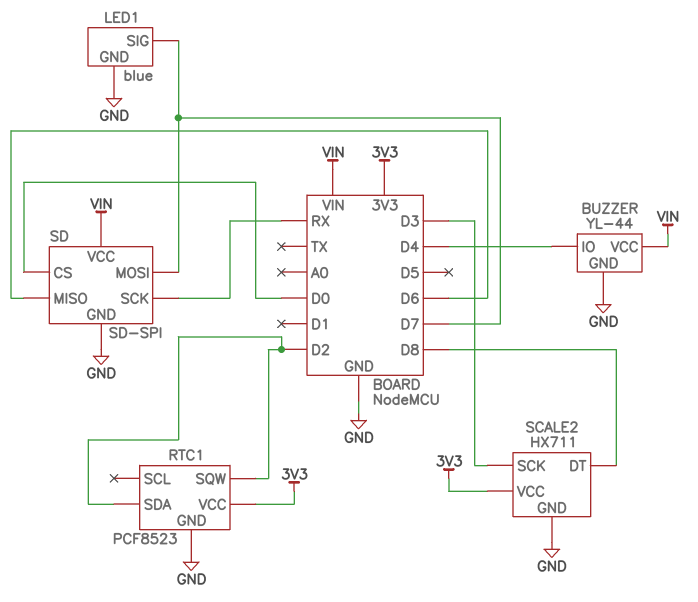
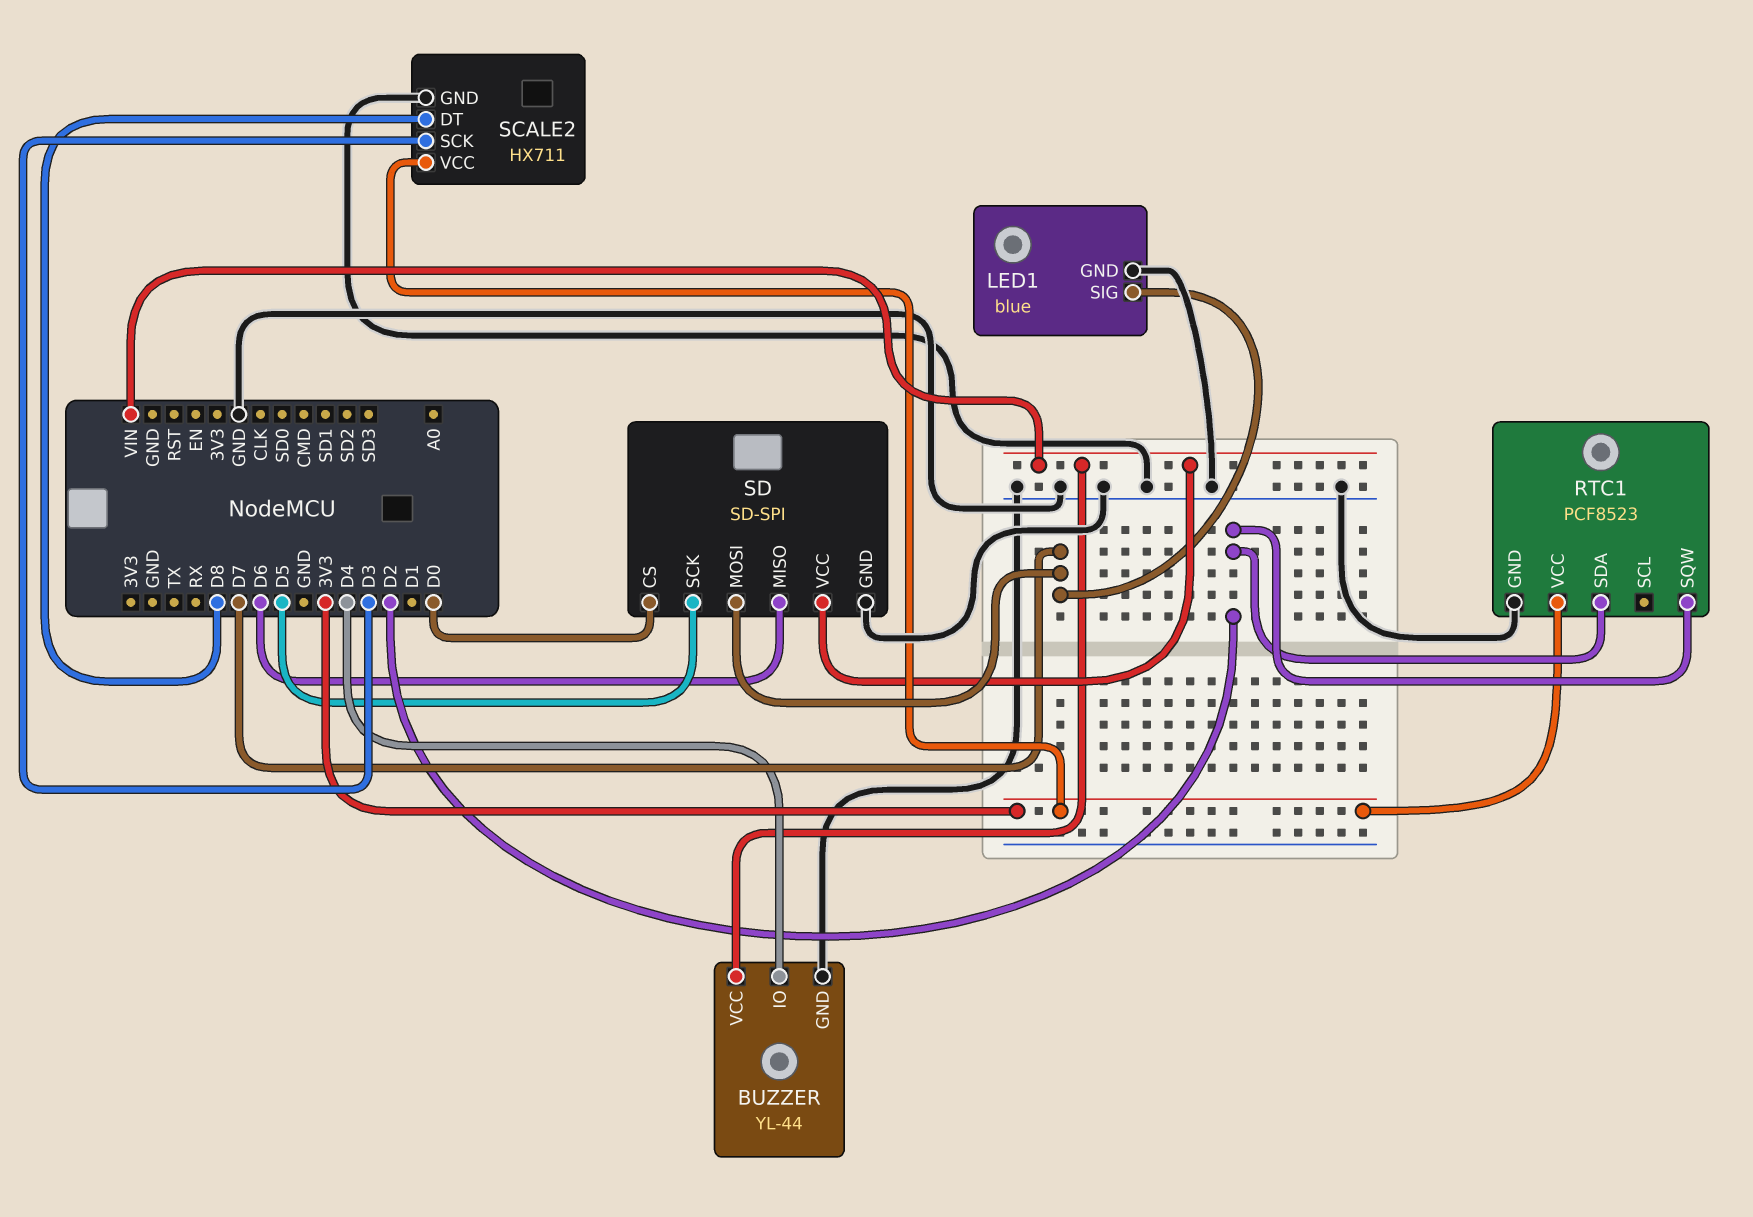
SD pin SCK: RX -> D5

